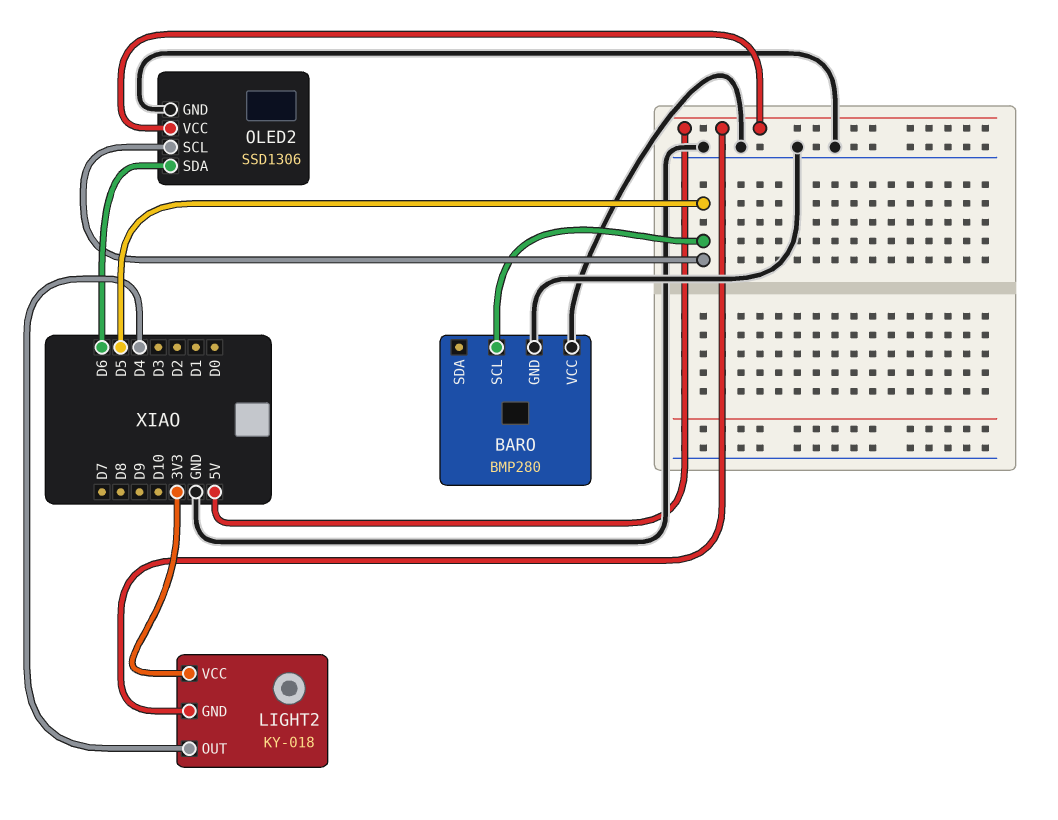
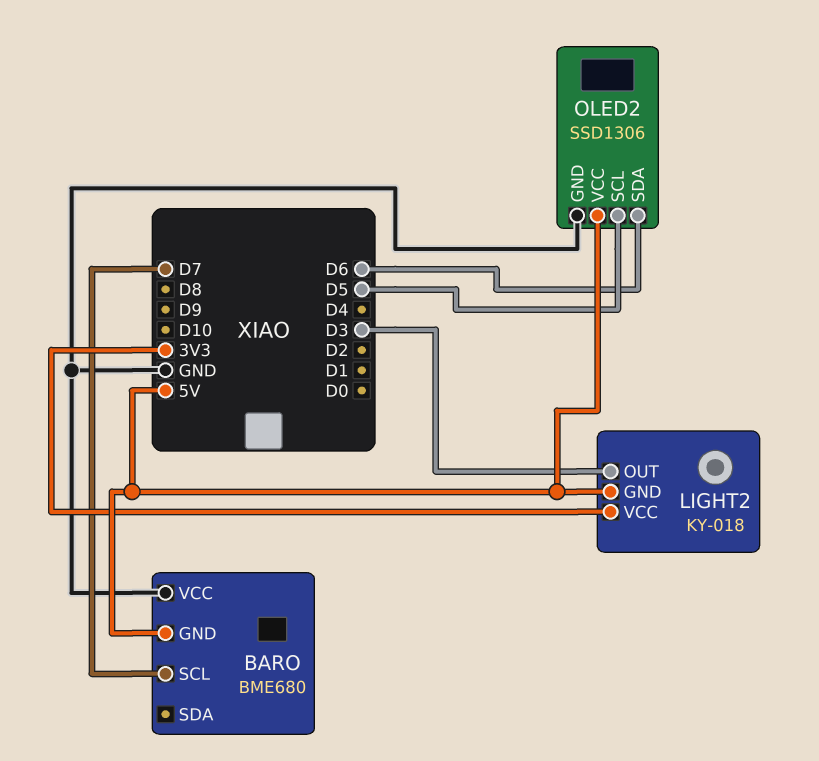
BARO: BMP280 -> BME680
BARO pin GND: GND -> 5V
BARO pin SCL: D5 -> D7
LIGHT2 pin OUT: D4 -> D3

